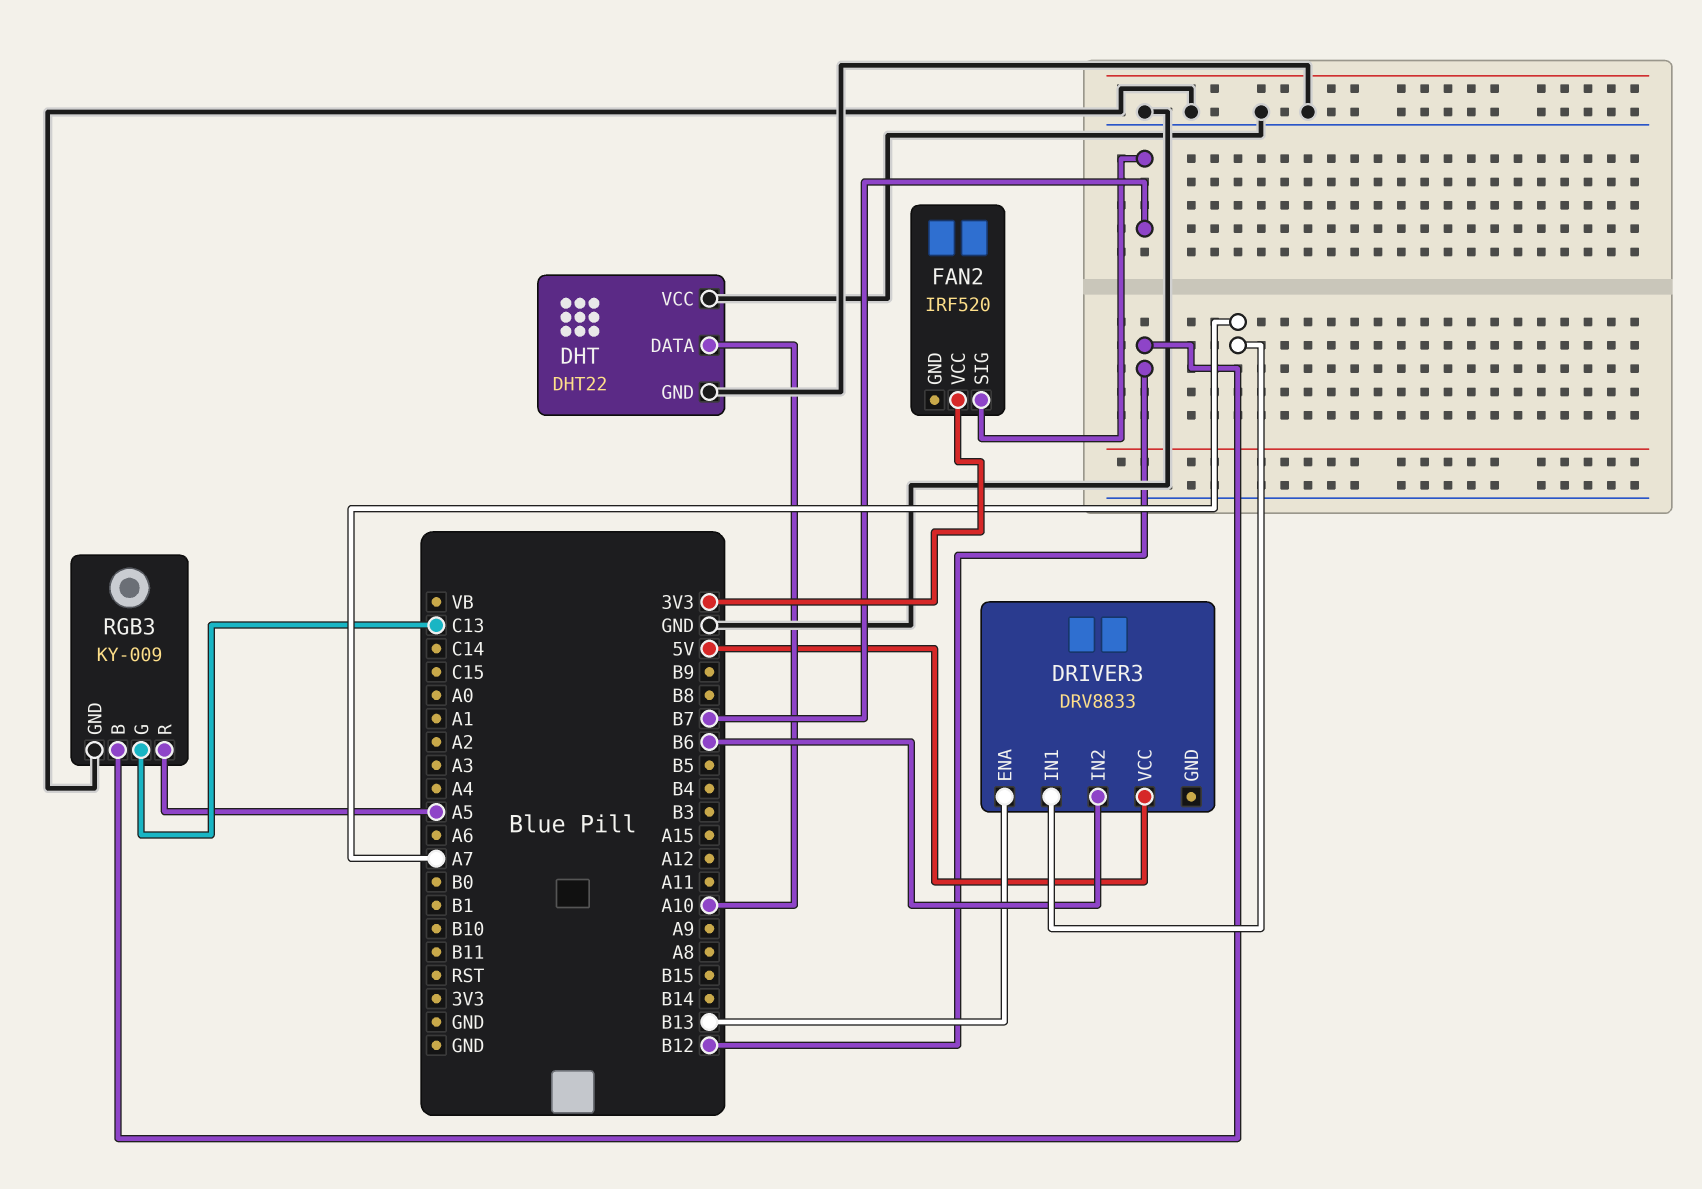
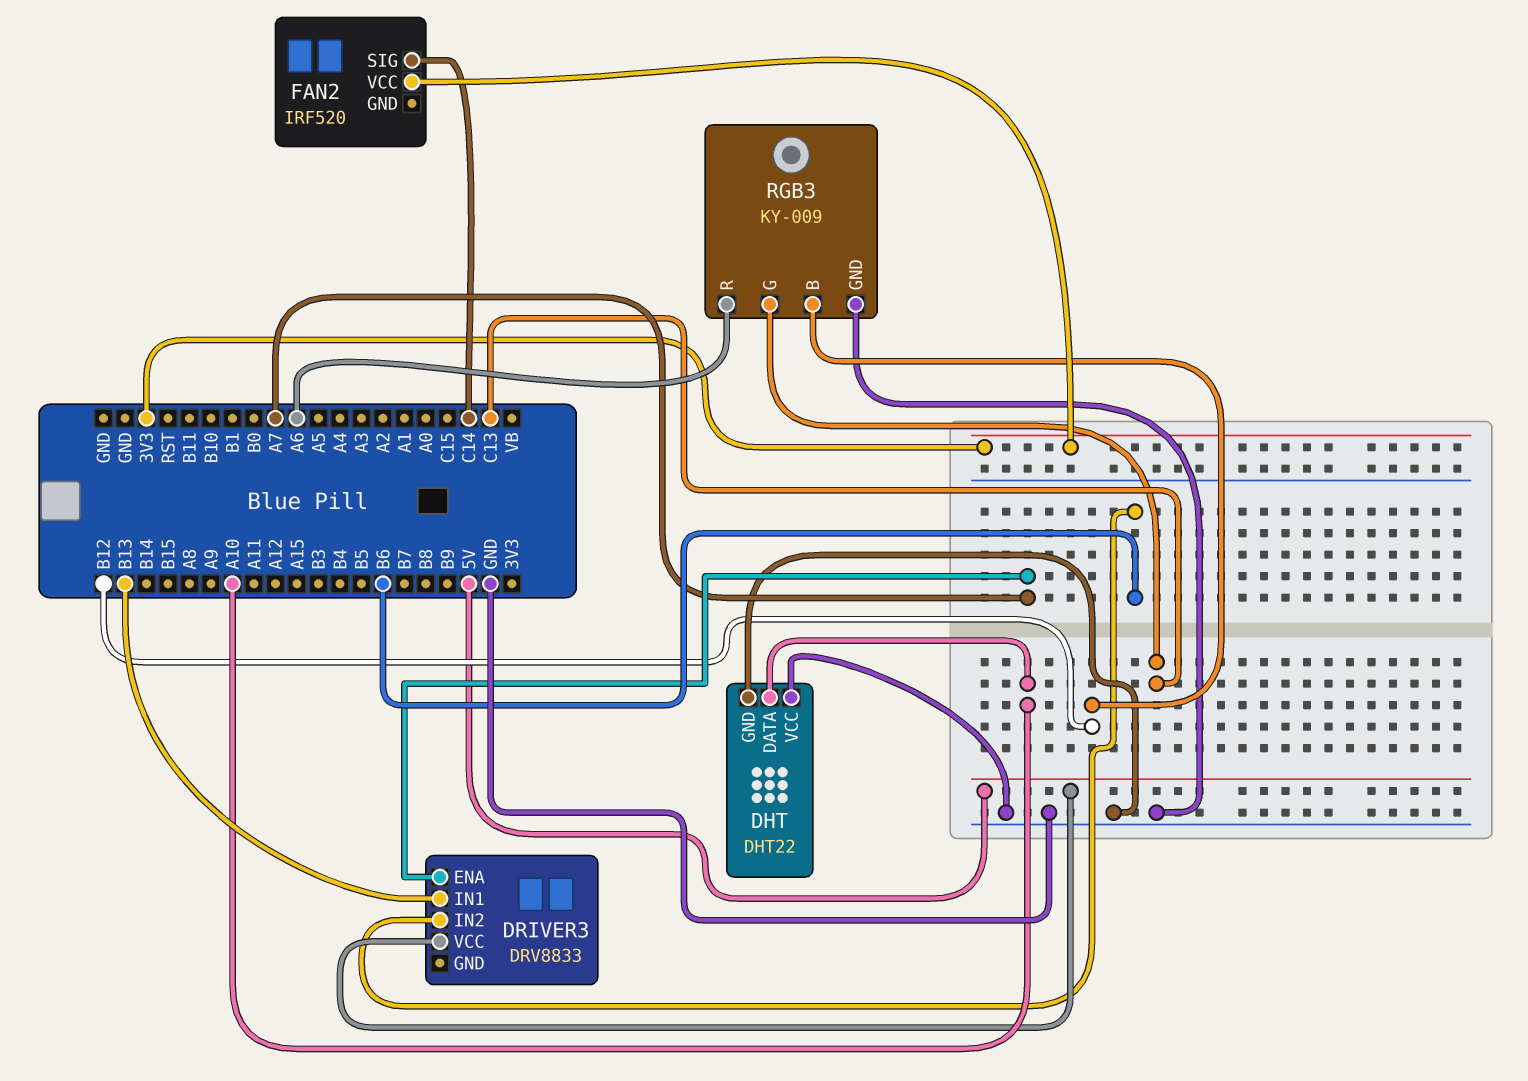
DRIVER3 pin ENA: B13 -> A7
DRIVER3 pin IN1: A7 -> B13
FAN2 pin SIG: B7 -> C14
RGB3 pin R: A5 -> A6

